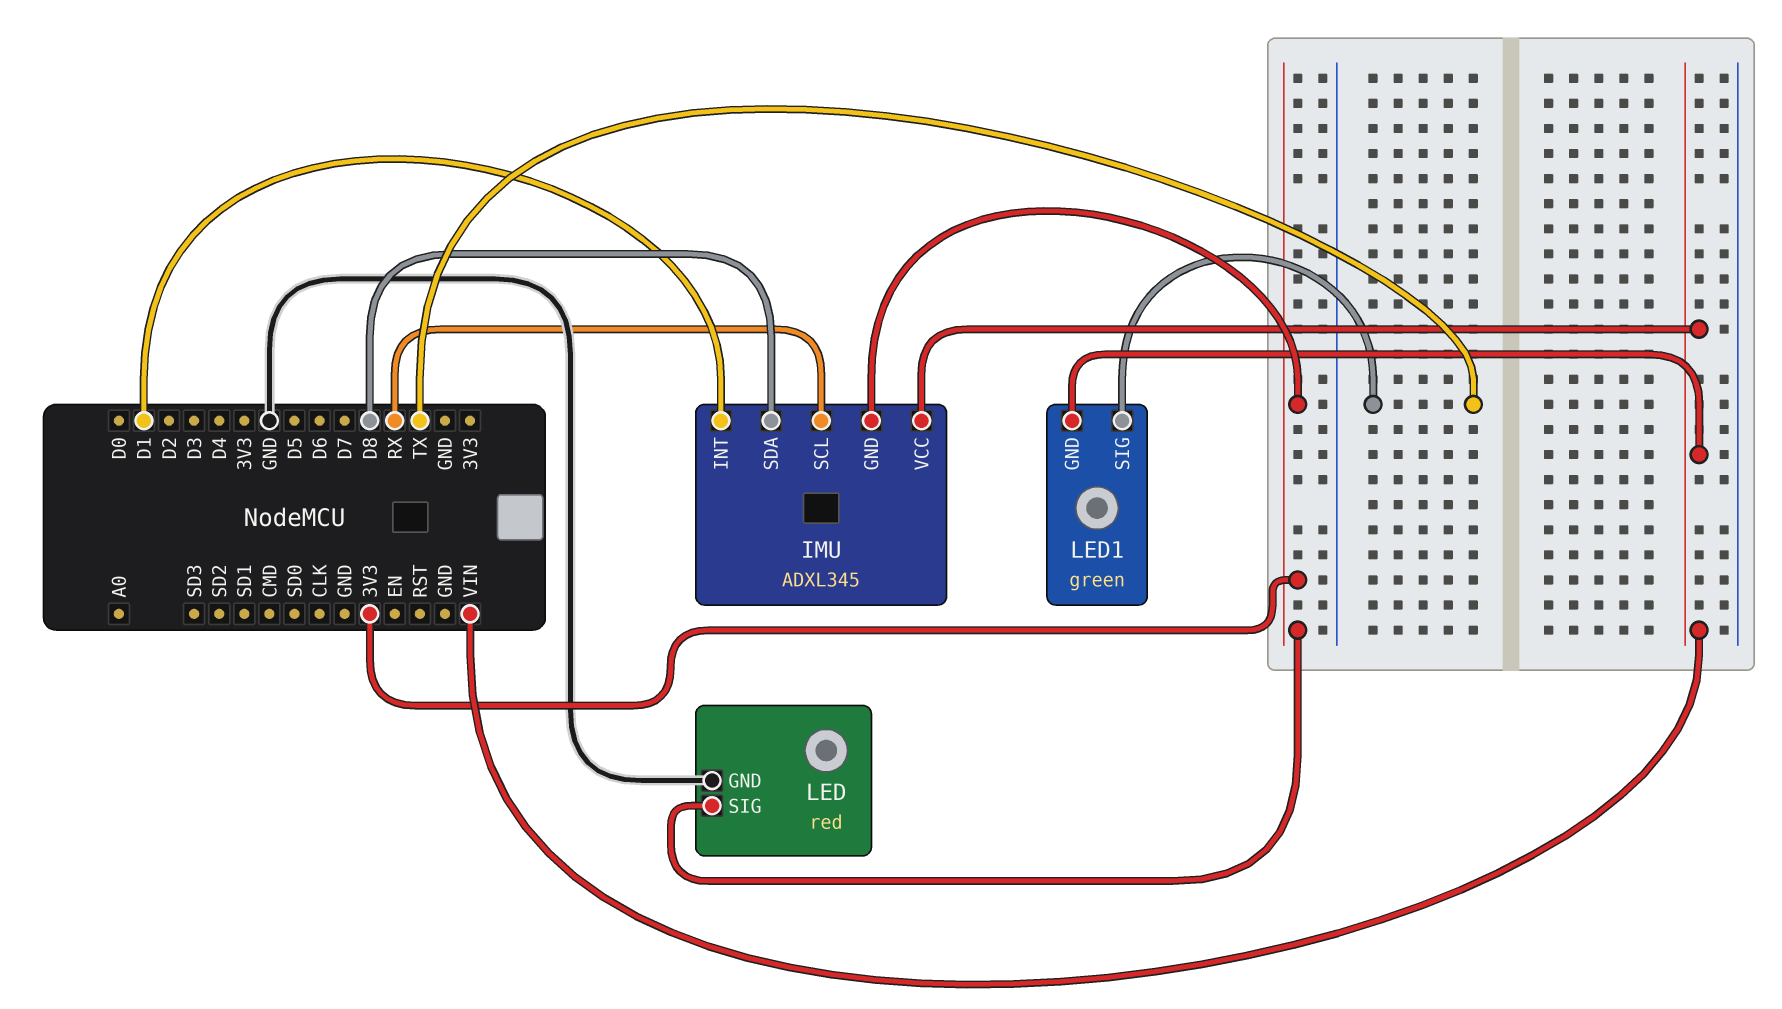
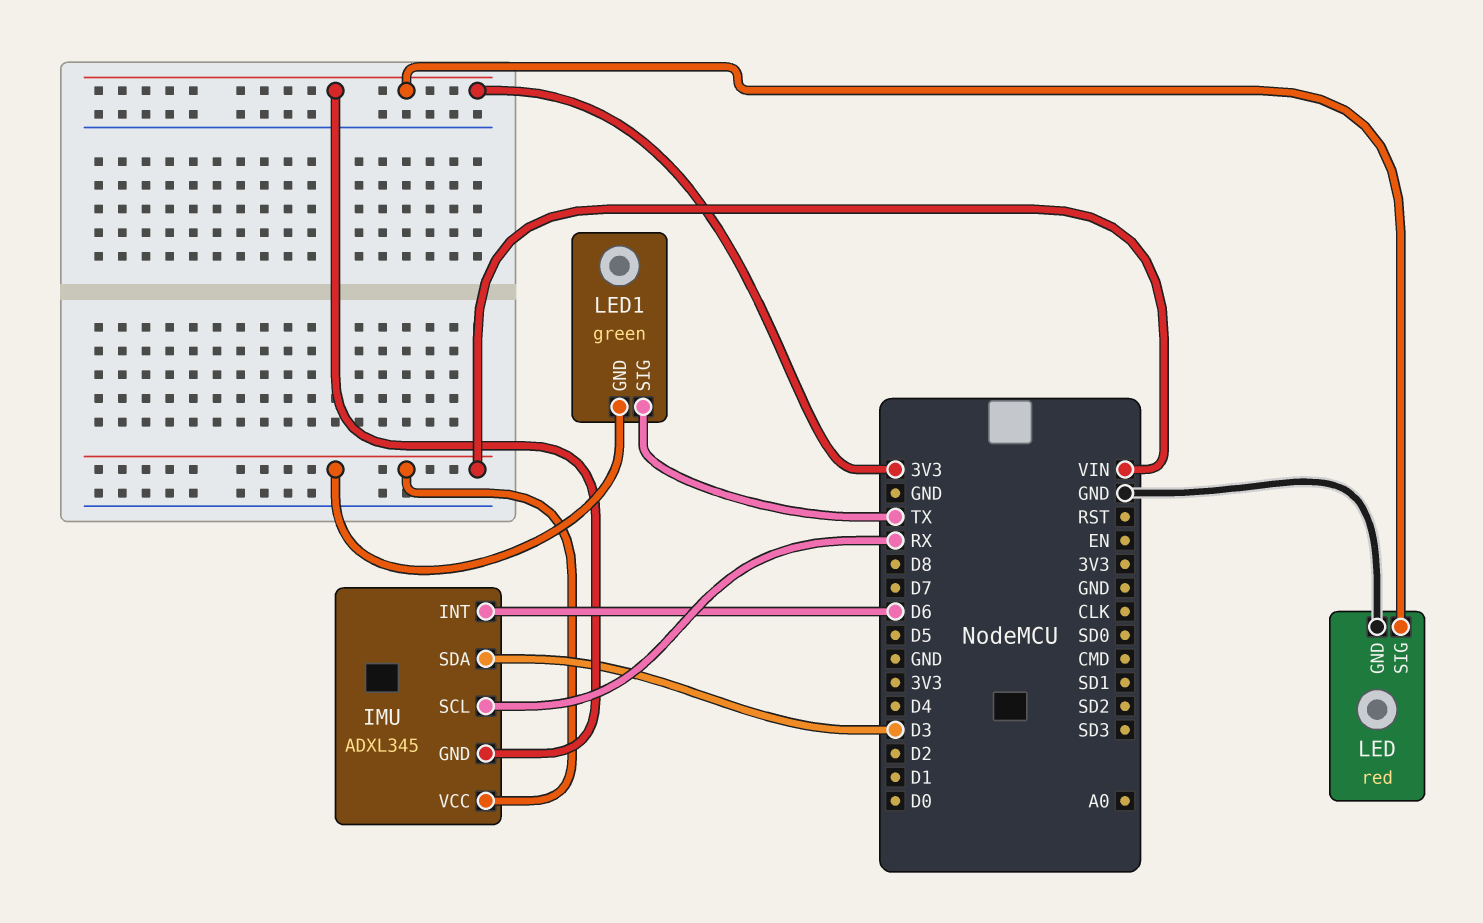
IMU pin INT: D1 -> D6
IMU pin SDA: D8 -> D3

